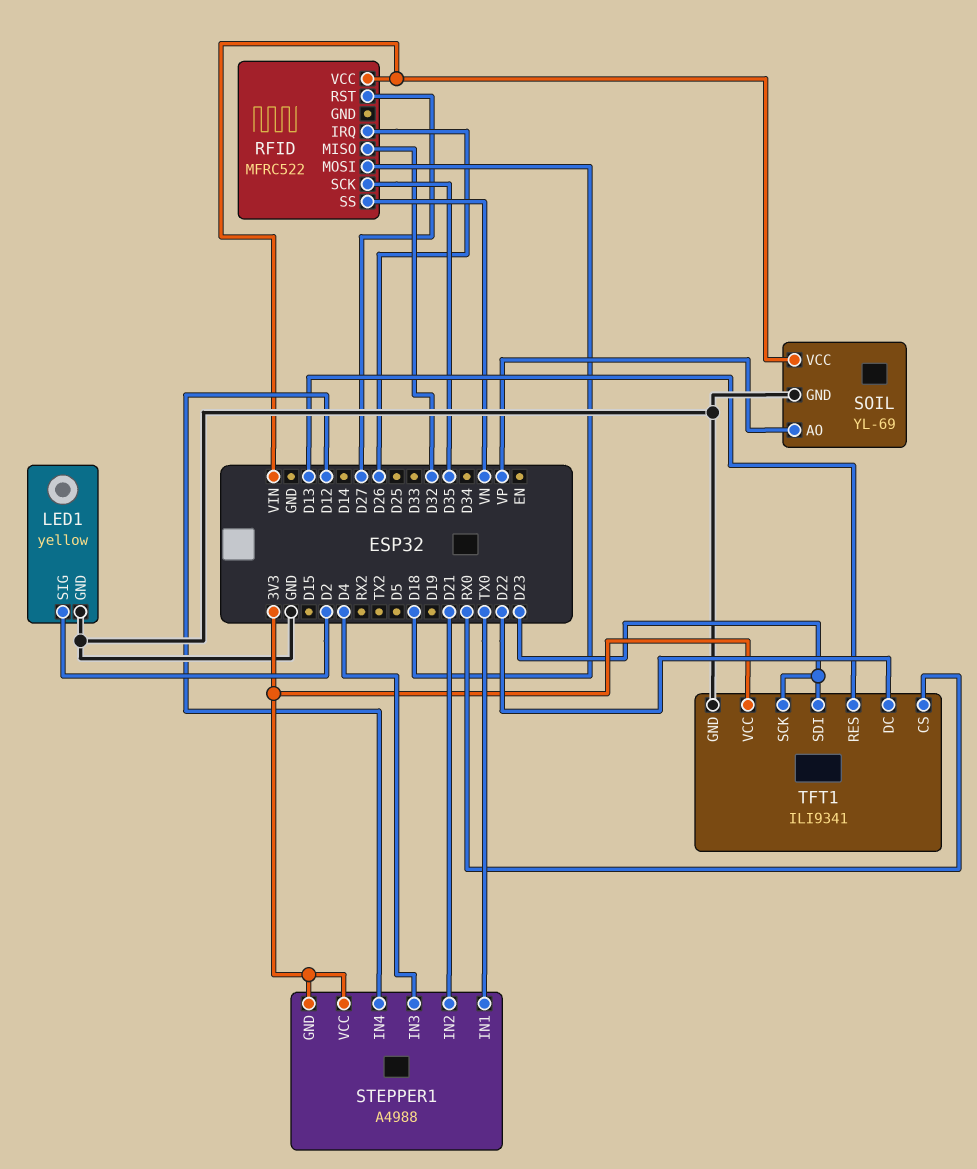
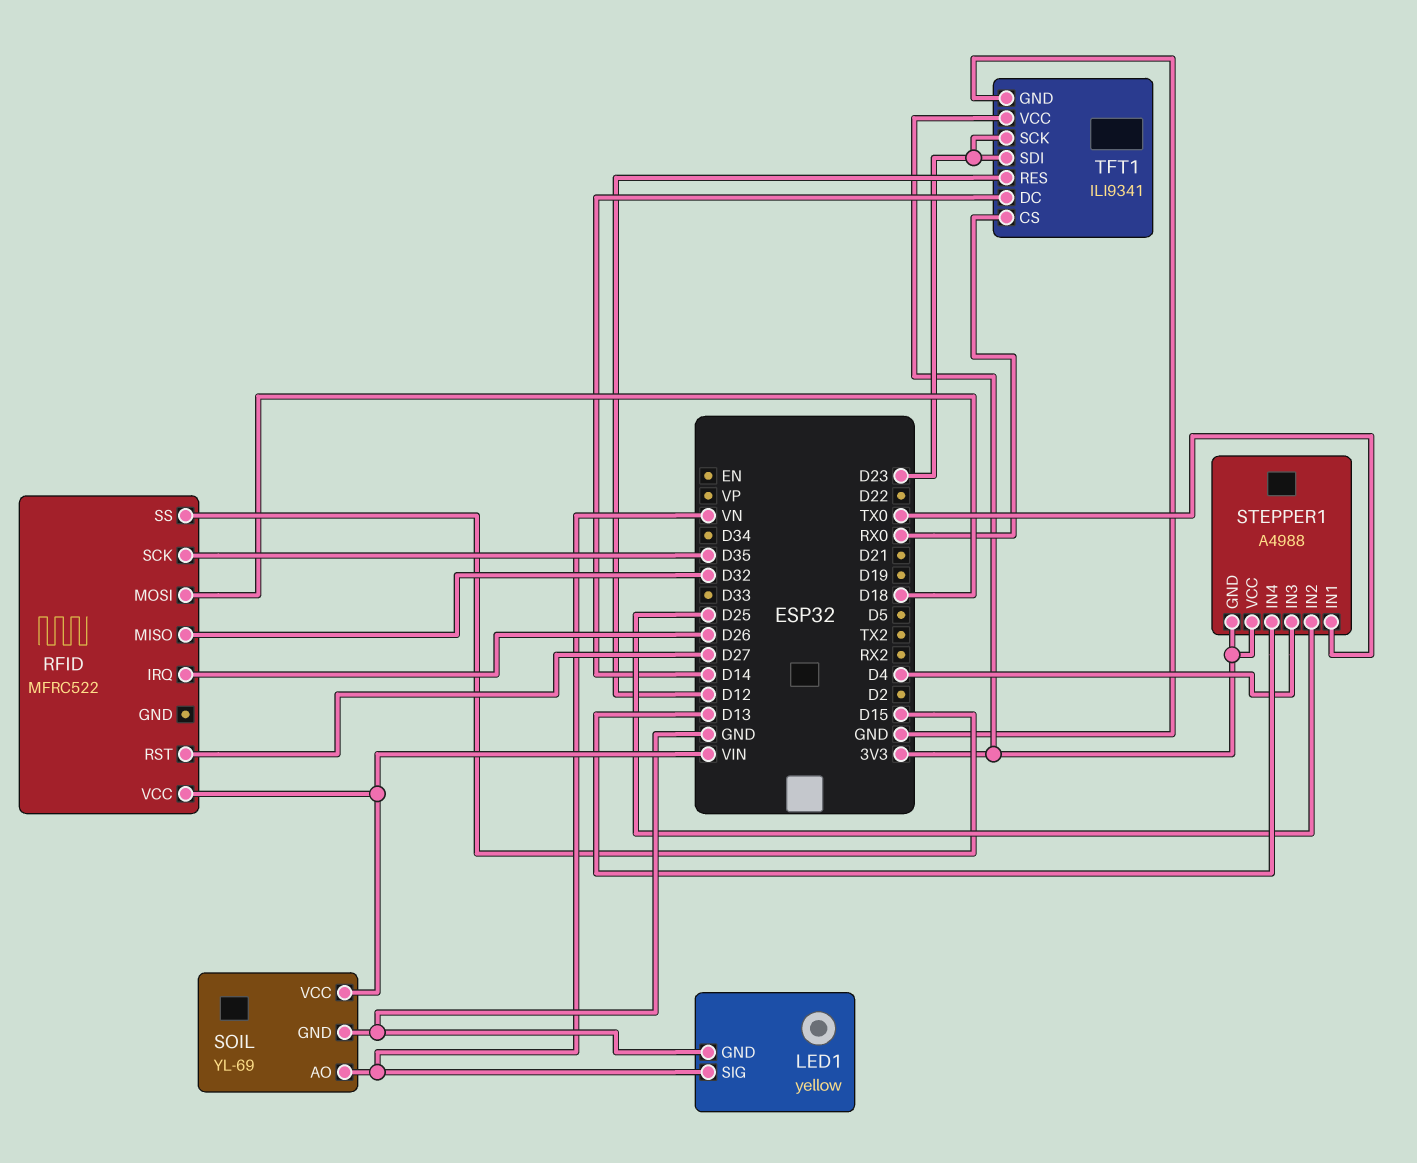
LED1 pin SIG: D2 -> VN
RFID pin SS: VN -> D15
SOIL pin AO: VP -> VN
STEPPER1 pin IN2: D21 -> D25
STEPPER1 pin IN4: D12 -> D13
TFT1 pin DC: D22 -> D14
TFT1 pin RES: D13 -> D12

